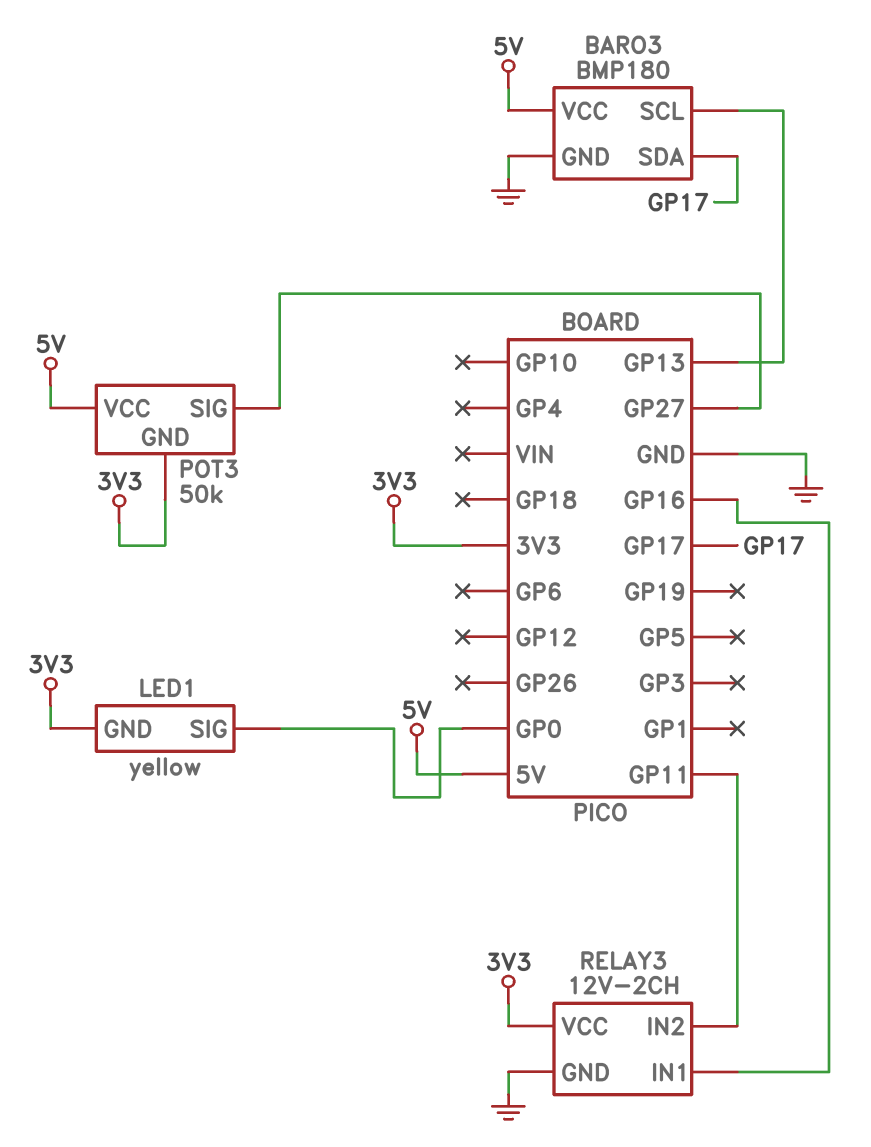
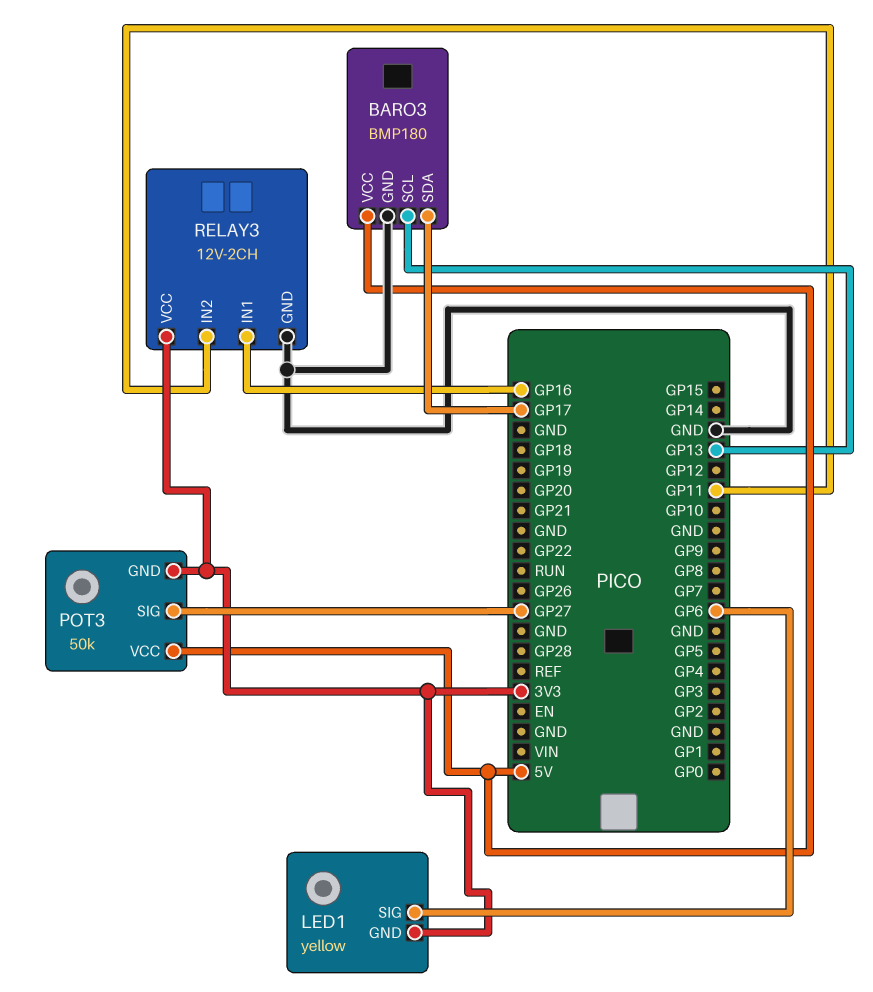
LED1 pin SIG: GP0 -> GP6

